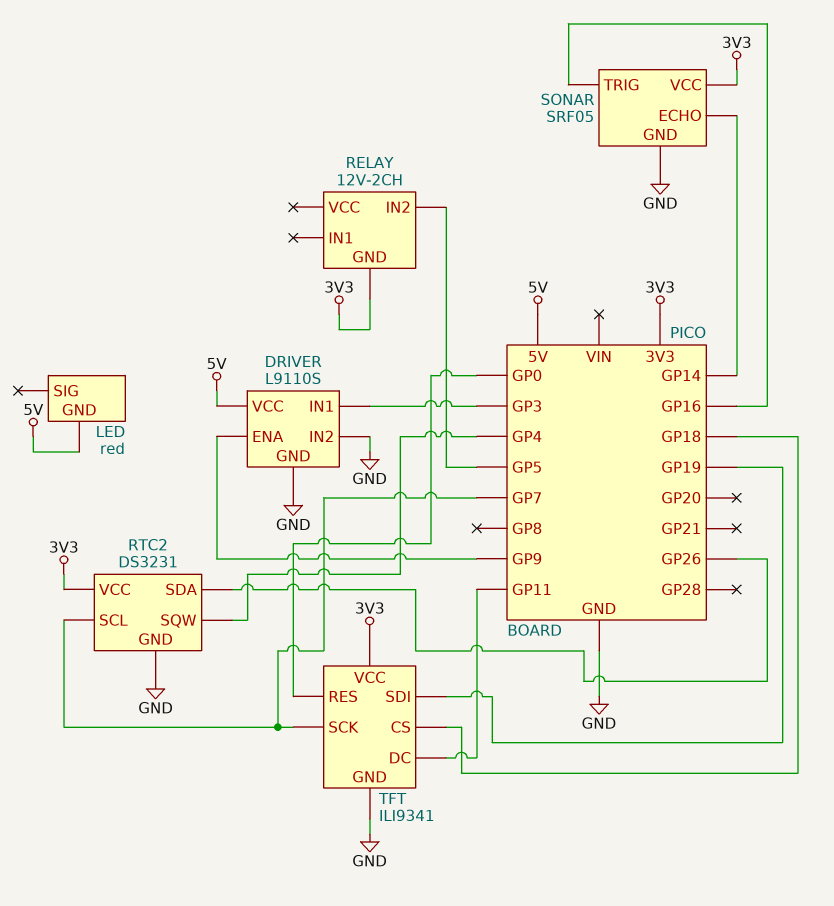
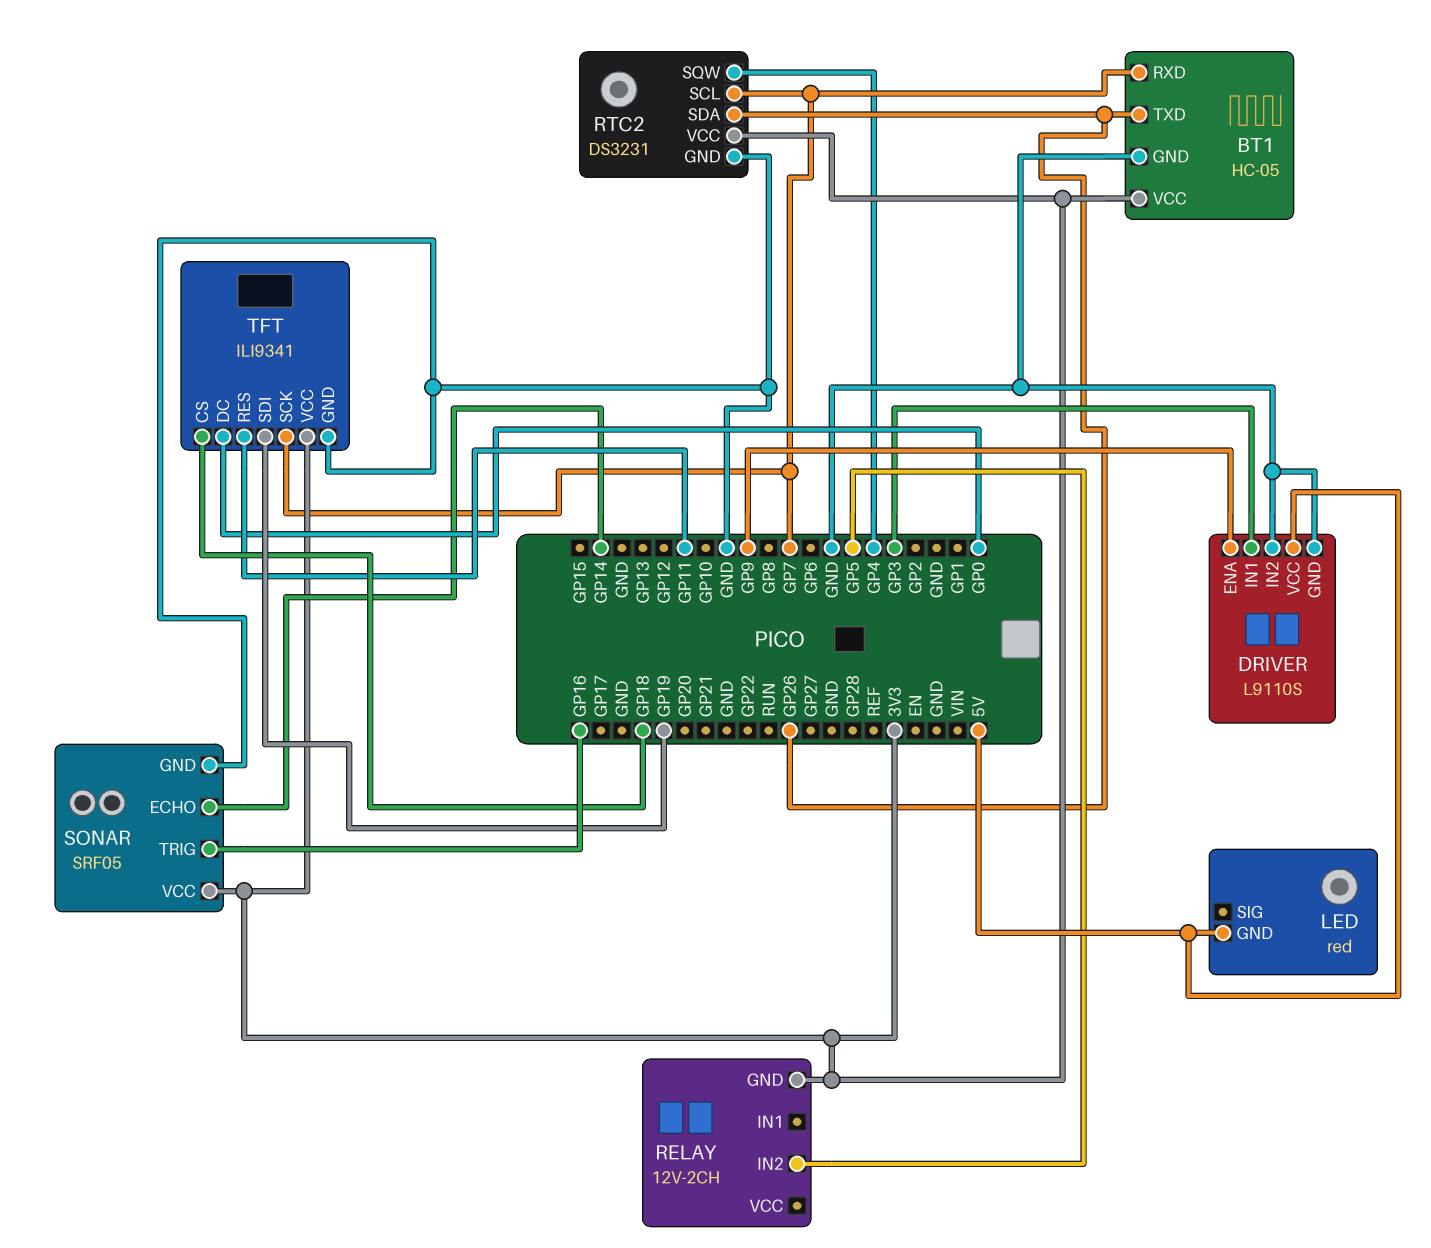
BT1: none -> HC-05
BT1 pin GND: none -> GND
BT1 pin RXD: none -> GP7
BT1 pin TXD: none -> GP26
BT1 pin VCC: none -> 3V3
TFT pin DC: GP11 -> GP0
TFT pin RES: GP0 -> GP11

